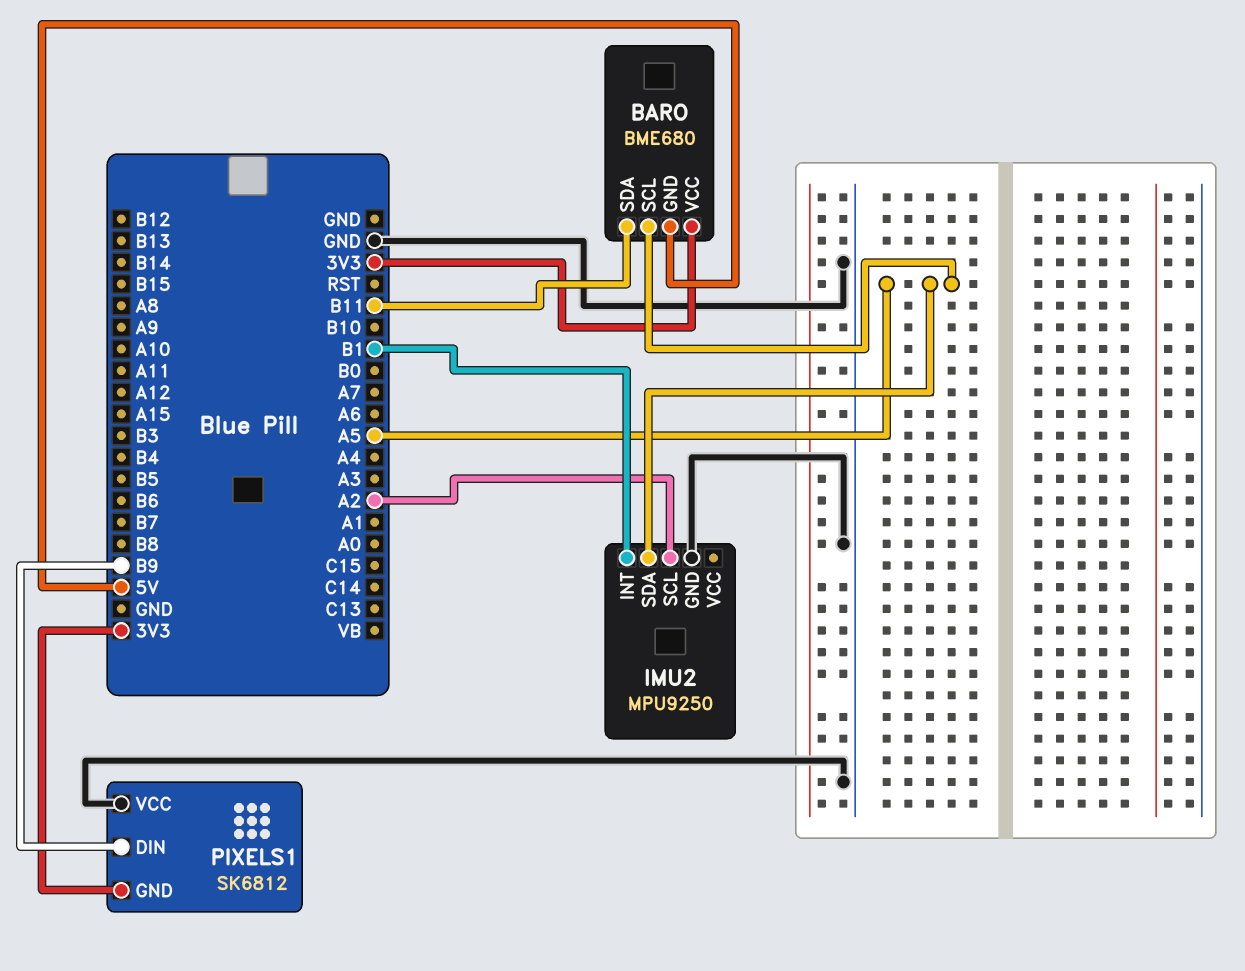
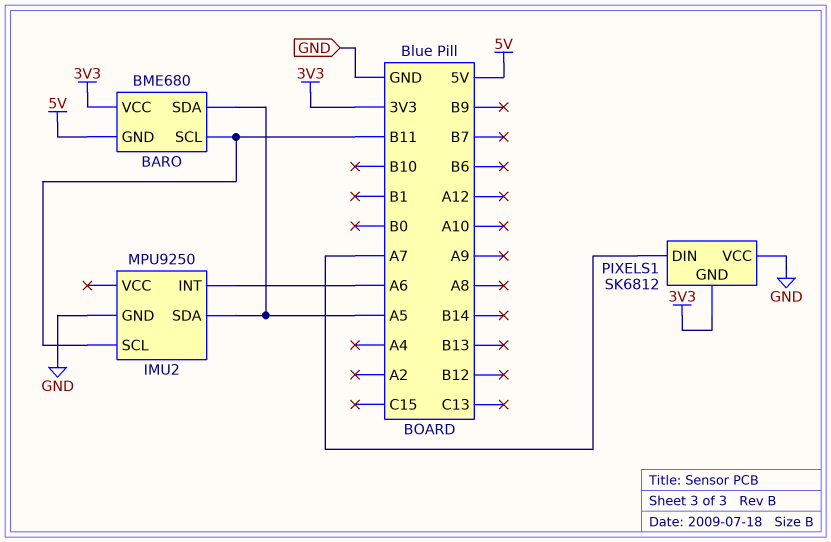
BARO pin SCL: A5 -> B11
BARO pin SDA: B11 -> A5
IMU2 pin INT: B1 -> A6
IMU2 pin SCL: A2 -> B11
PIXELS1 pin DIN: B9 -> A7

